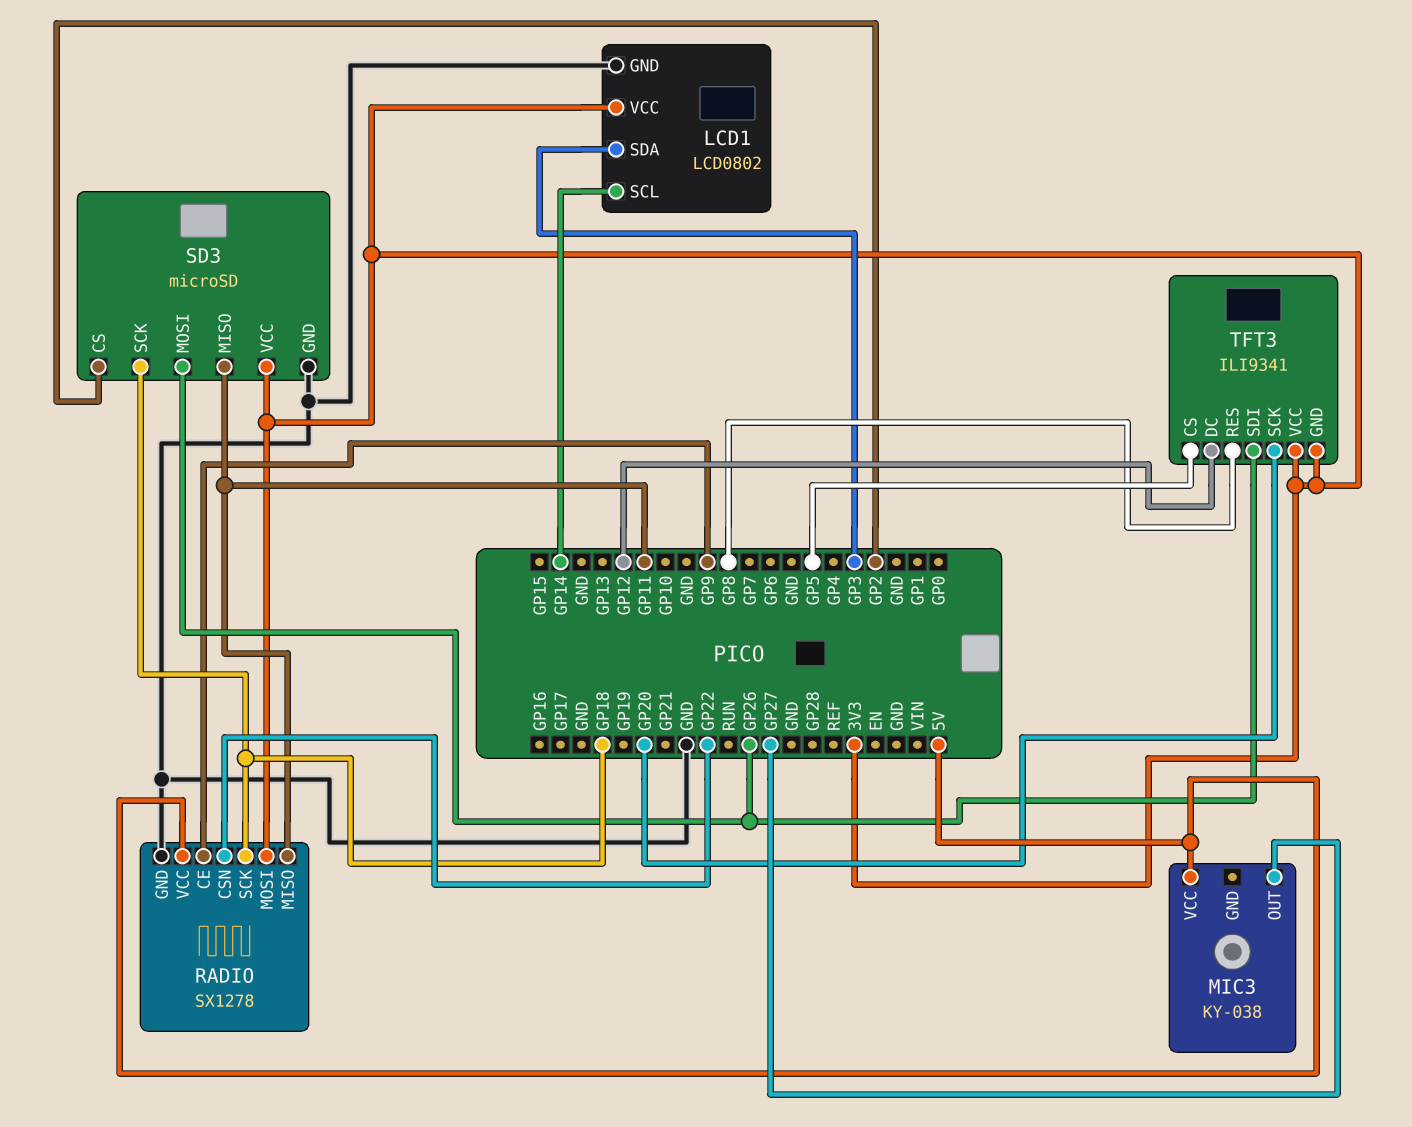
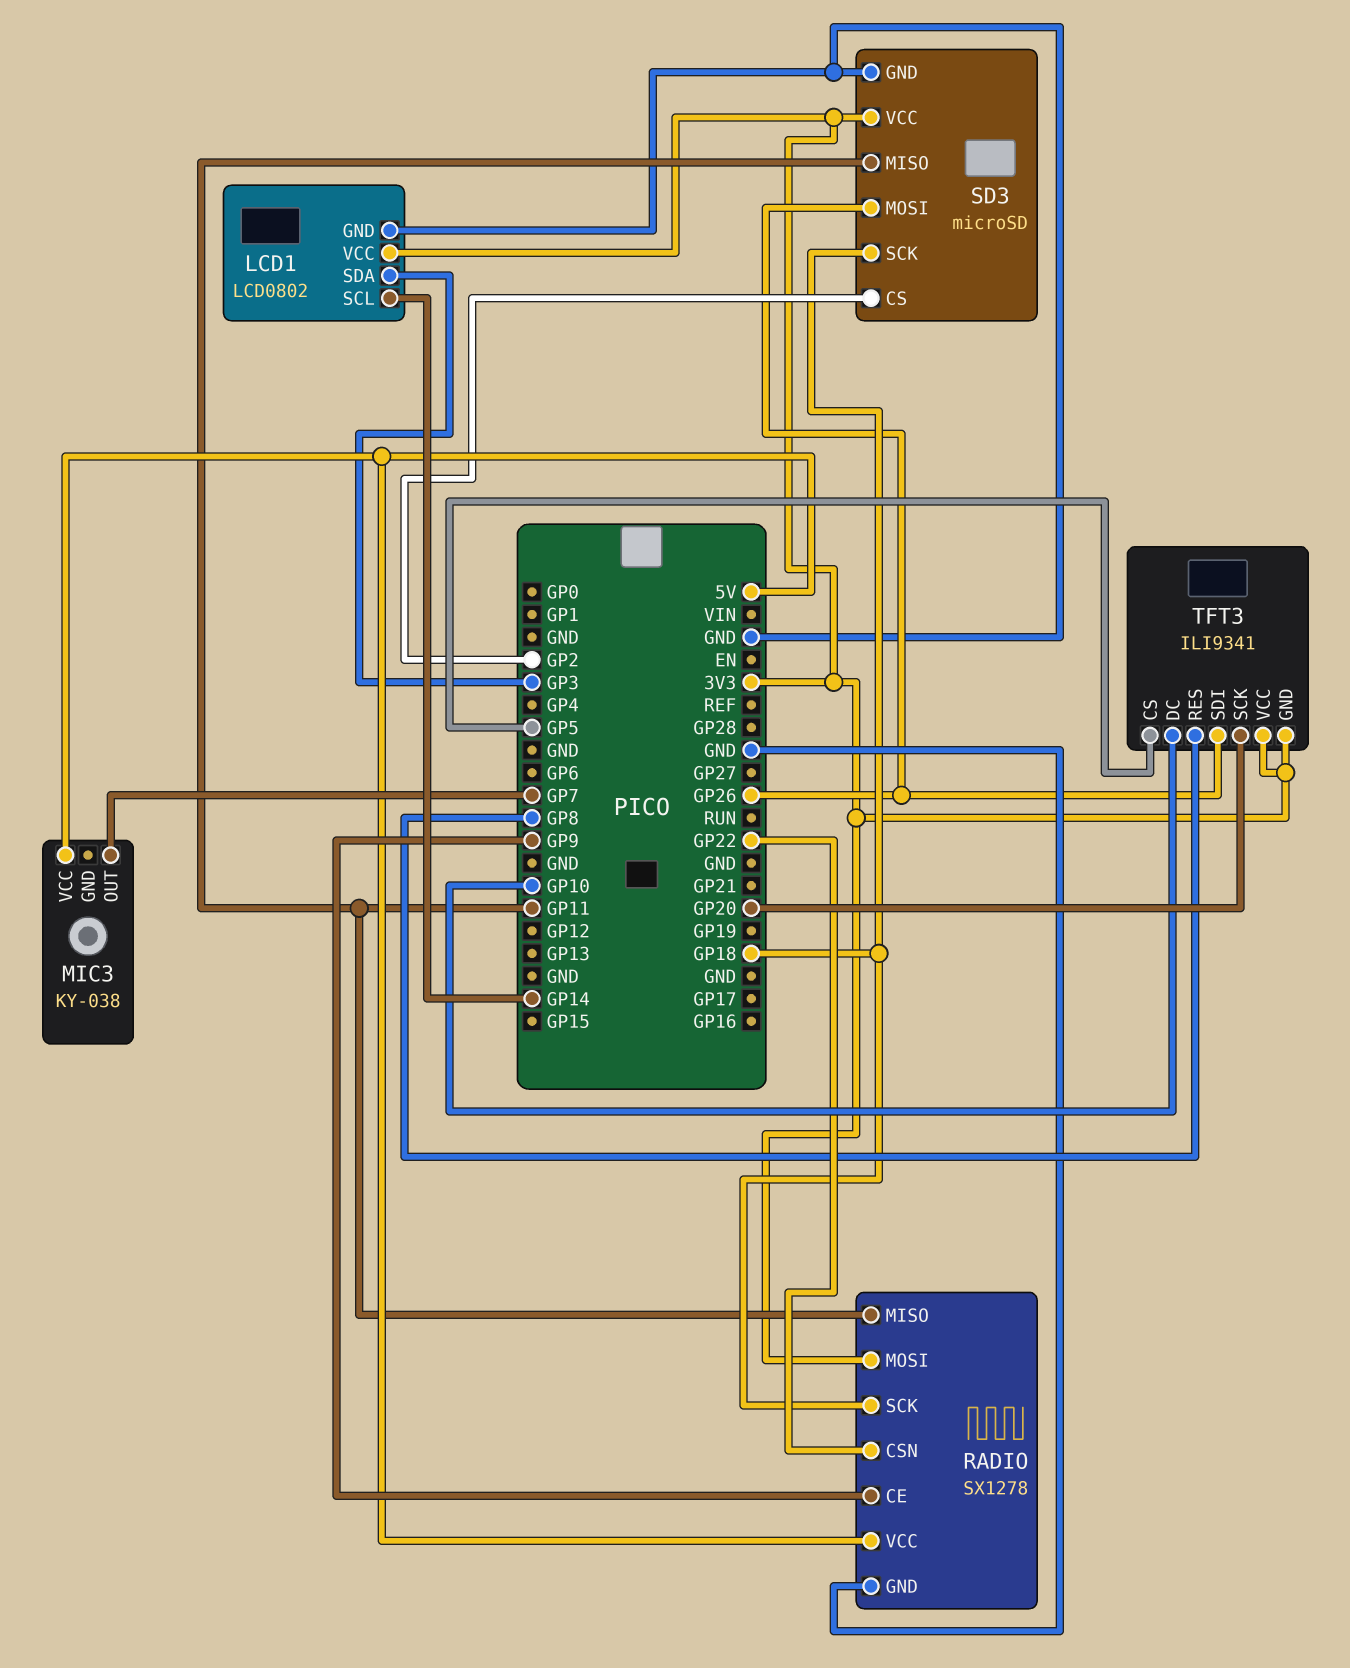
MIC3 pin OUT: GP27 -> GP7
TFT3 pin DC: GP12 -> GP10

